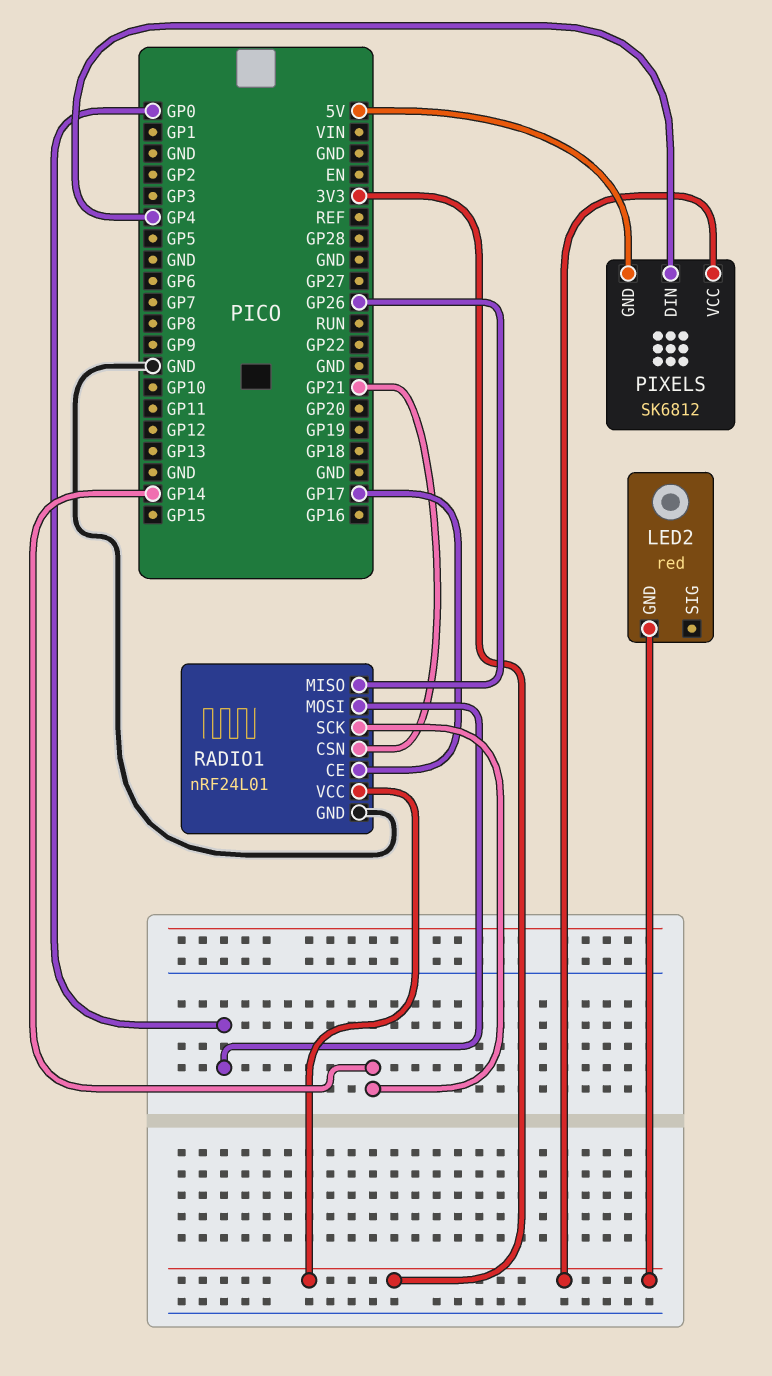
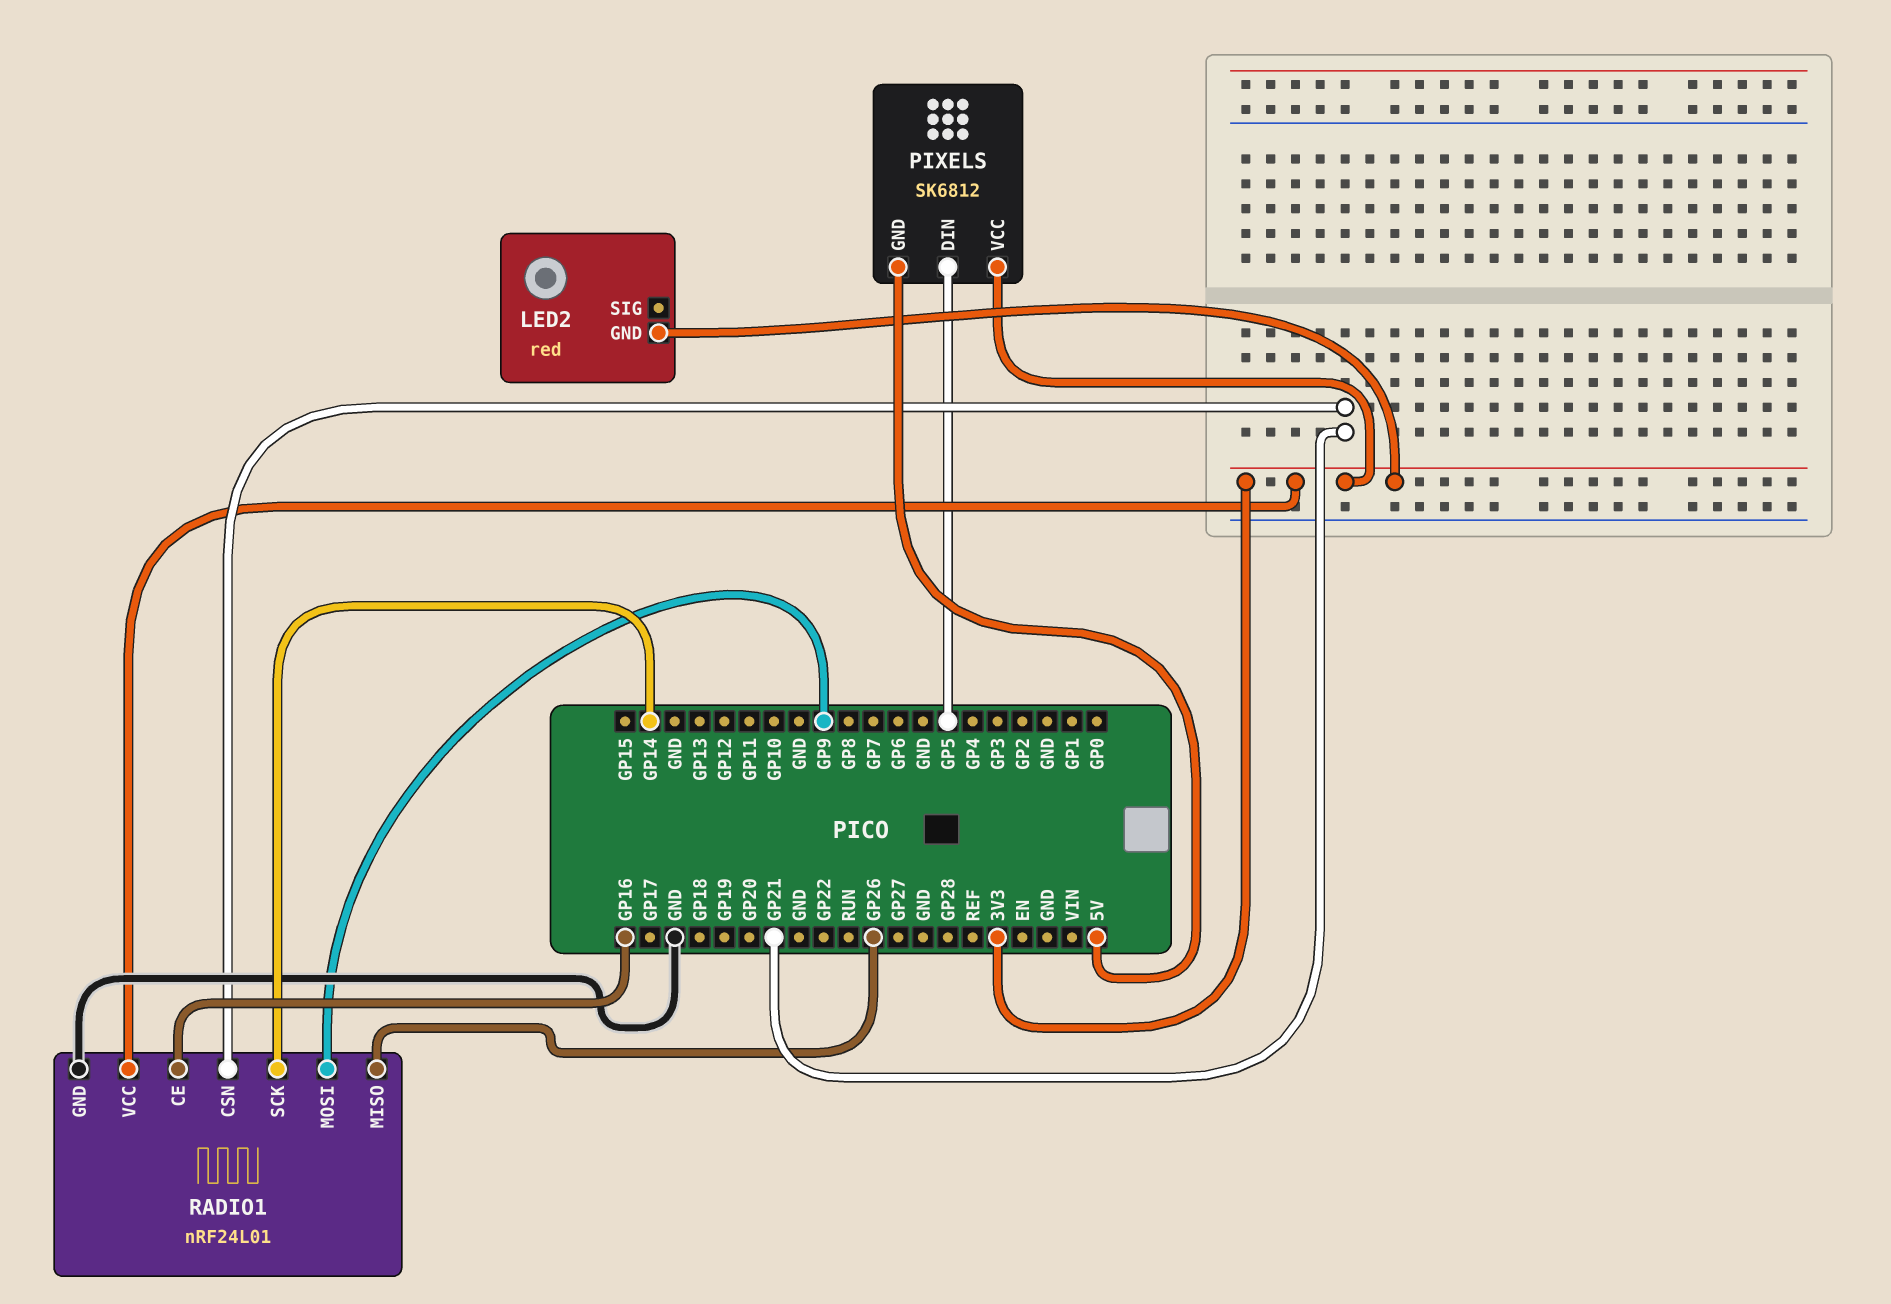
PIXELS pin DIN: GP4 -> GP5
RADIO1 pin CE: GP17 -> GP16
RADIO1 pin MOSI: GP0 -> GP9

